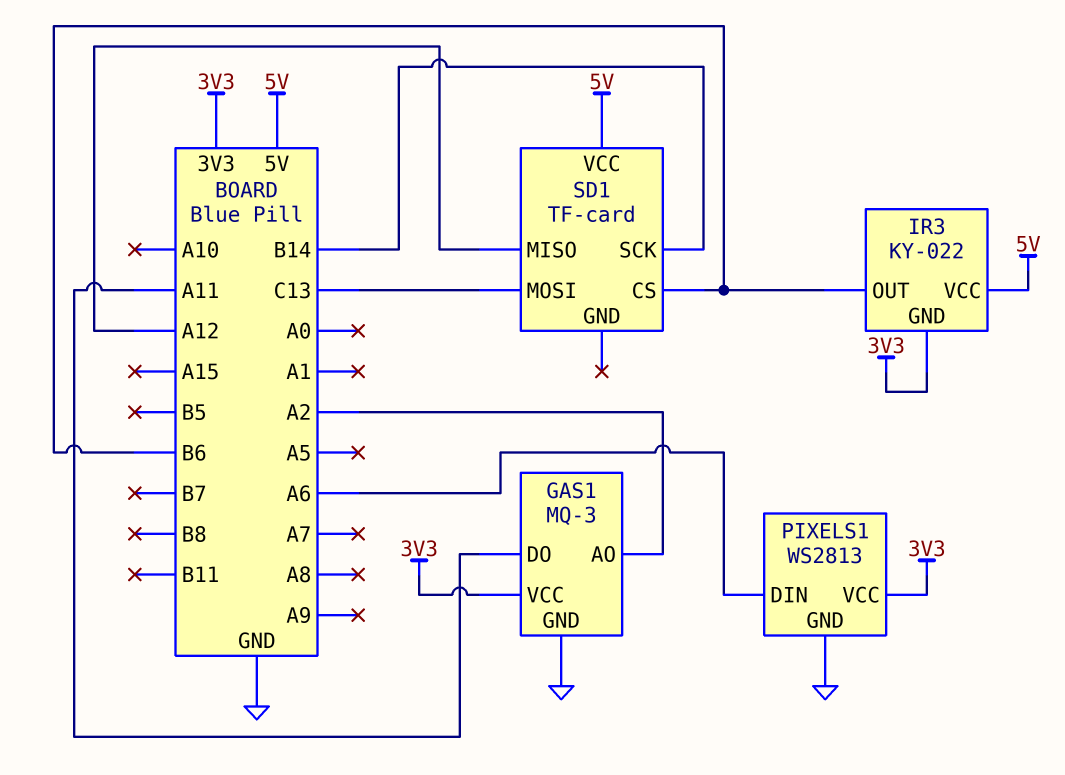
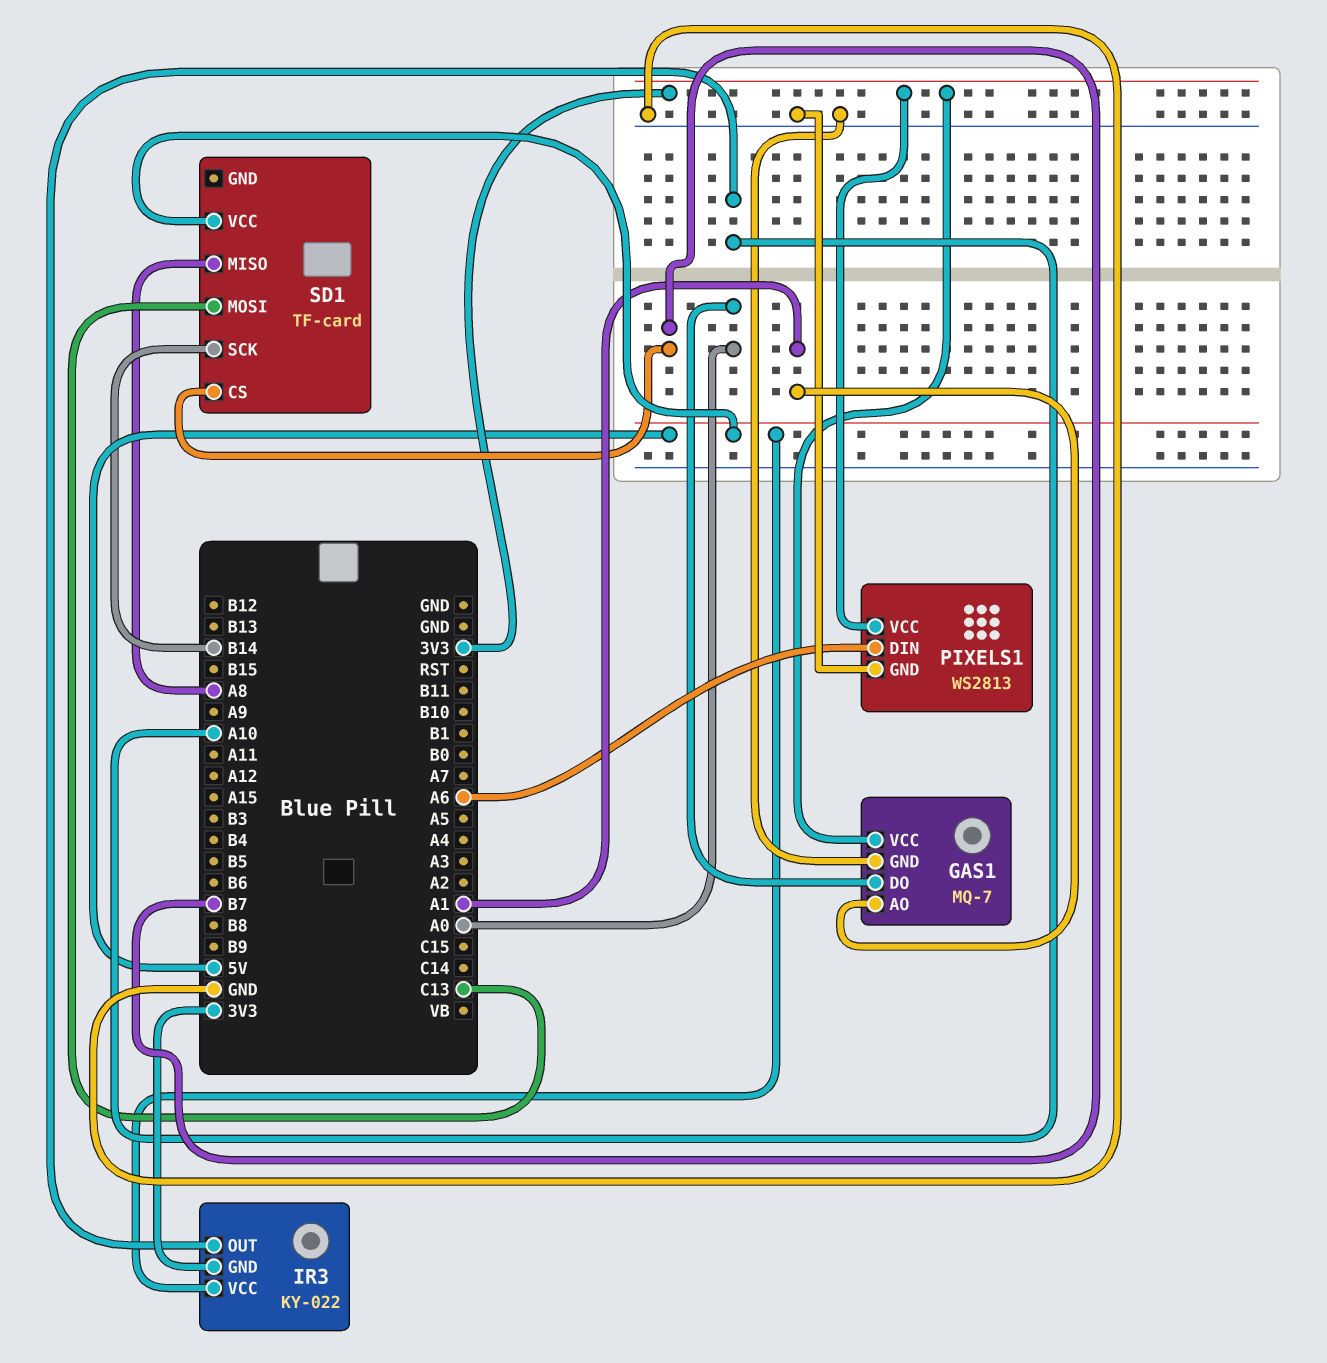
GAS1: MQ-3 -> MQ-7
GAS1 pin AO: A2 -> A1
GAS1 pin DO: A11 -> A0
IR3 pin OUT: B6 -> A10
SD1 pin CS: B6 -> B7
SD1 pin MISO: A12 -> A8

